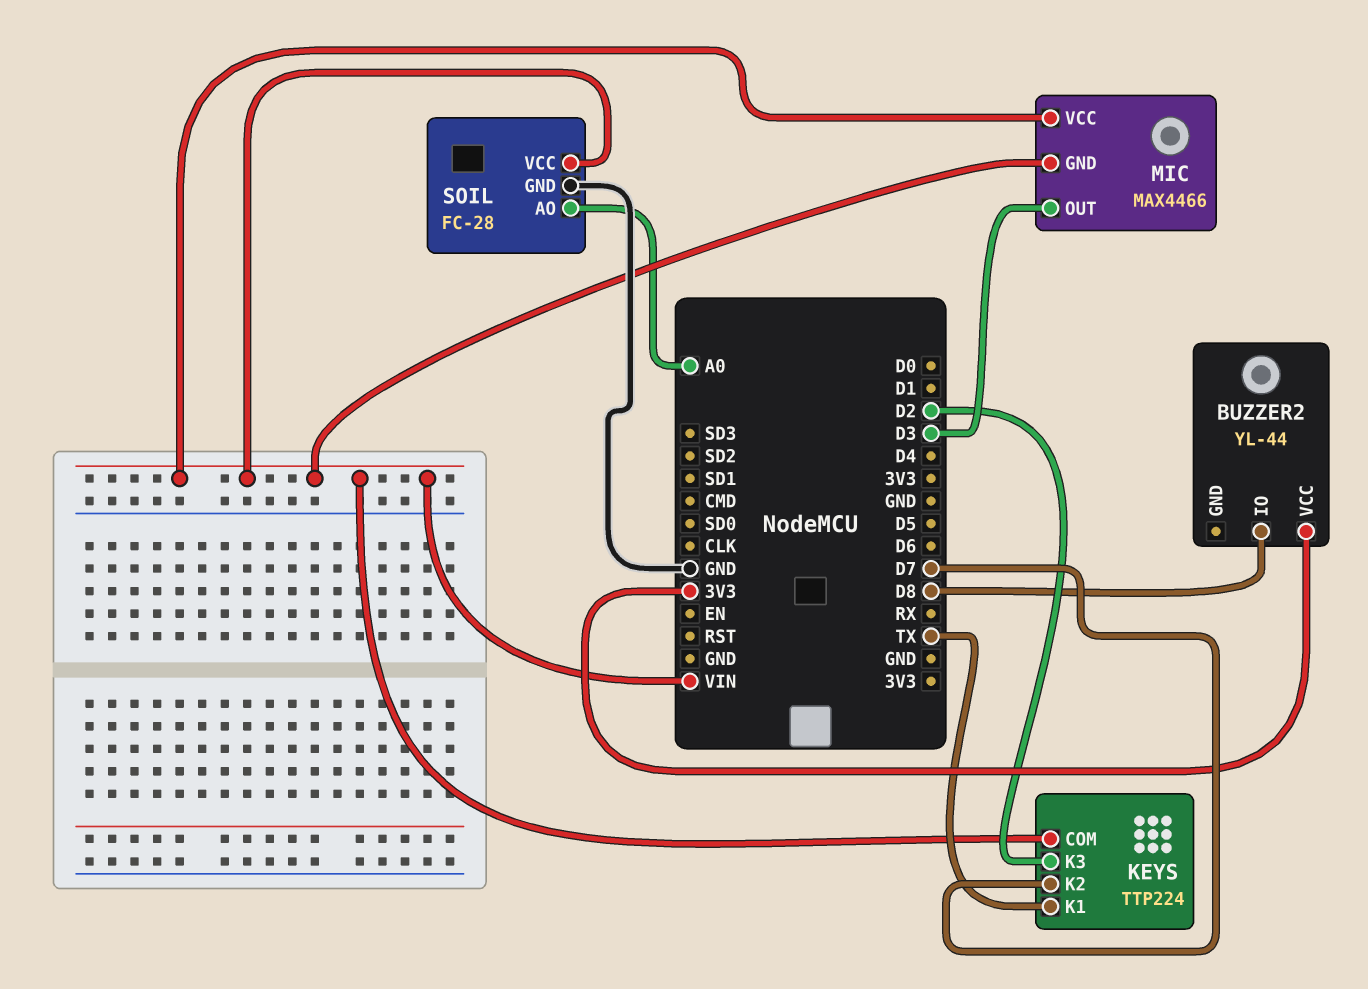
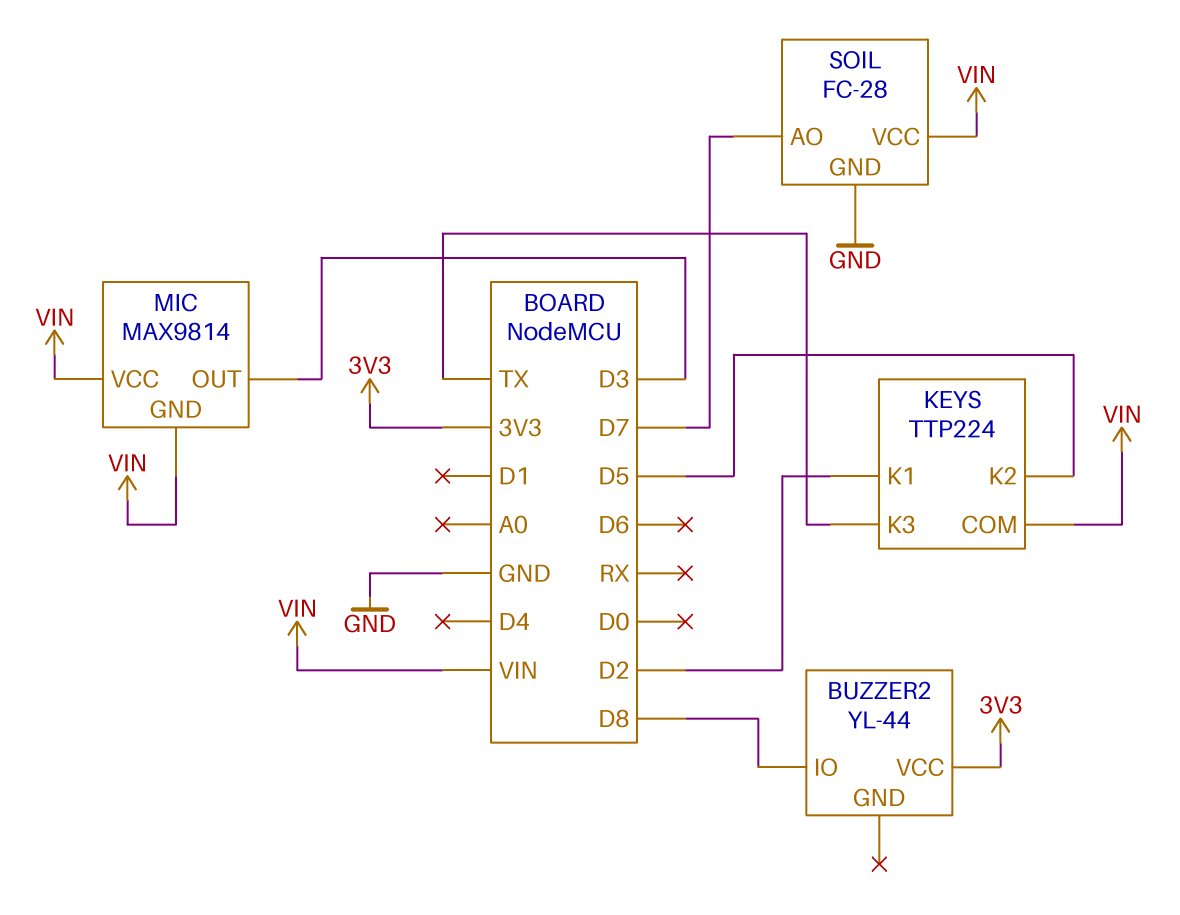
KEYS pin K1: TX -> D2
KEYS pin K2: D7 -> D5
KEYS pin K3: D2 -> TX
MIC: MAX4466 -> MAX9814
SOIL pin AO: A0 -> D7

